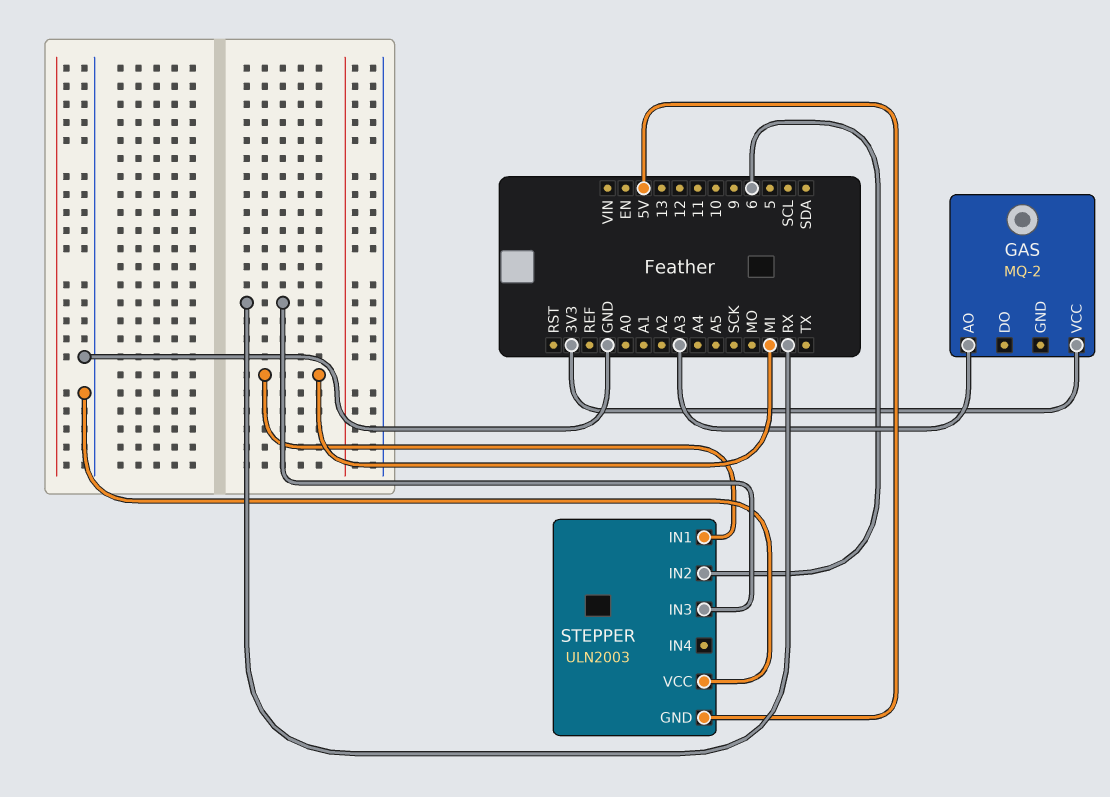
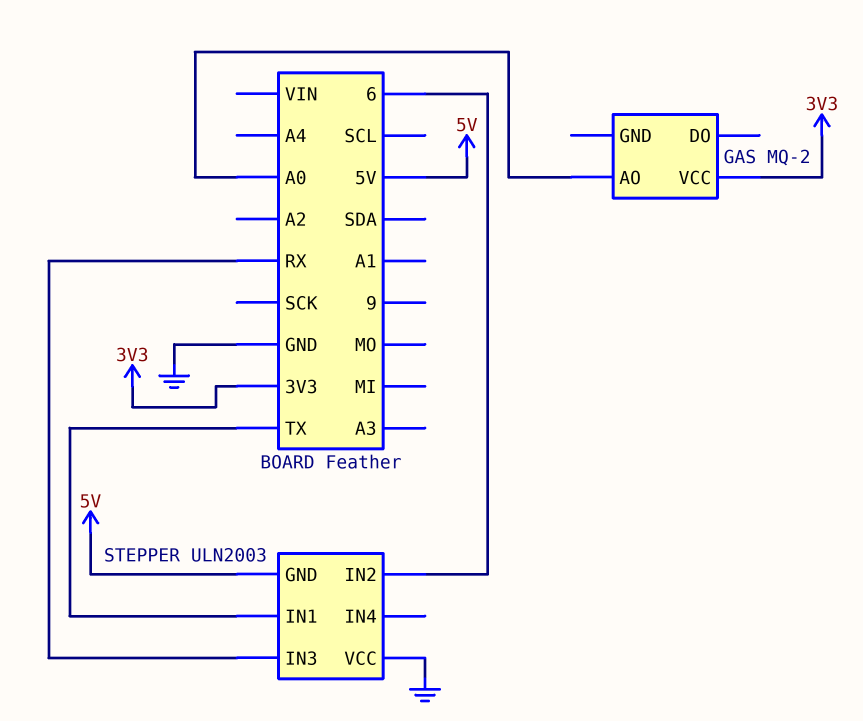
GAS pin AO: A3 -> A0
STEPPER pin IN1: MI -> TX

